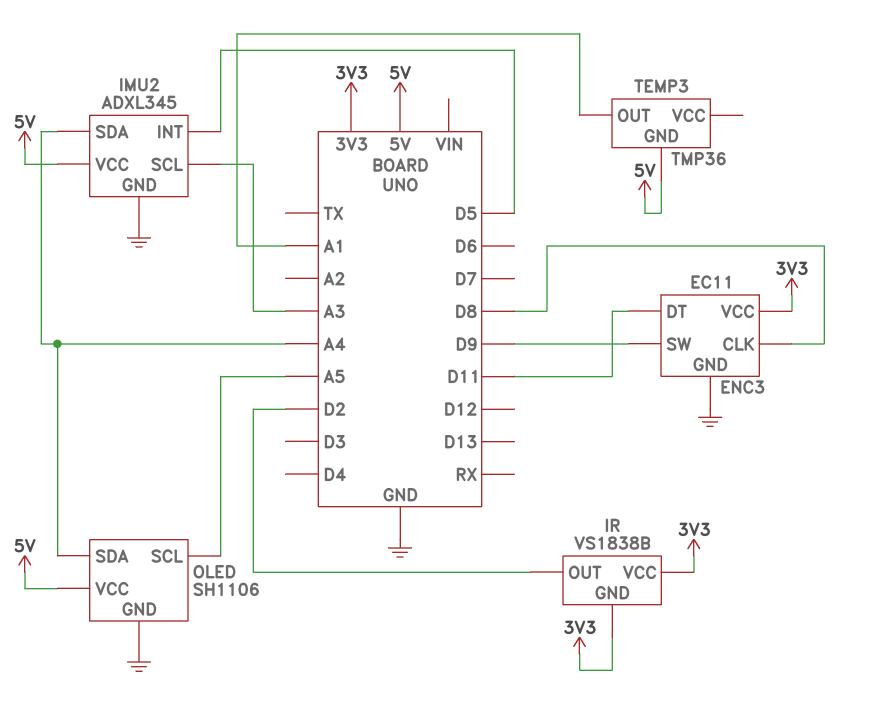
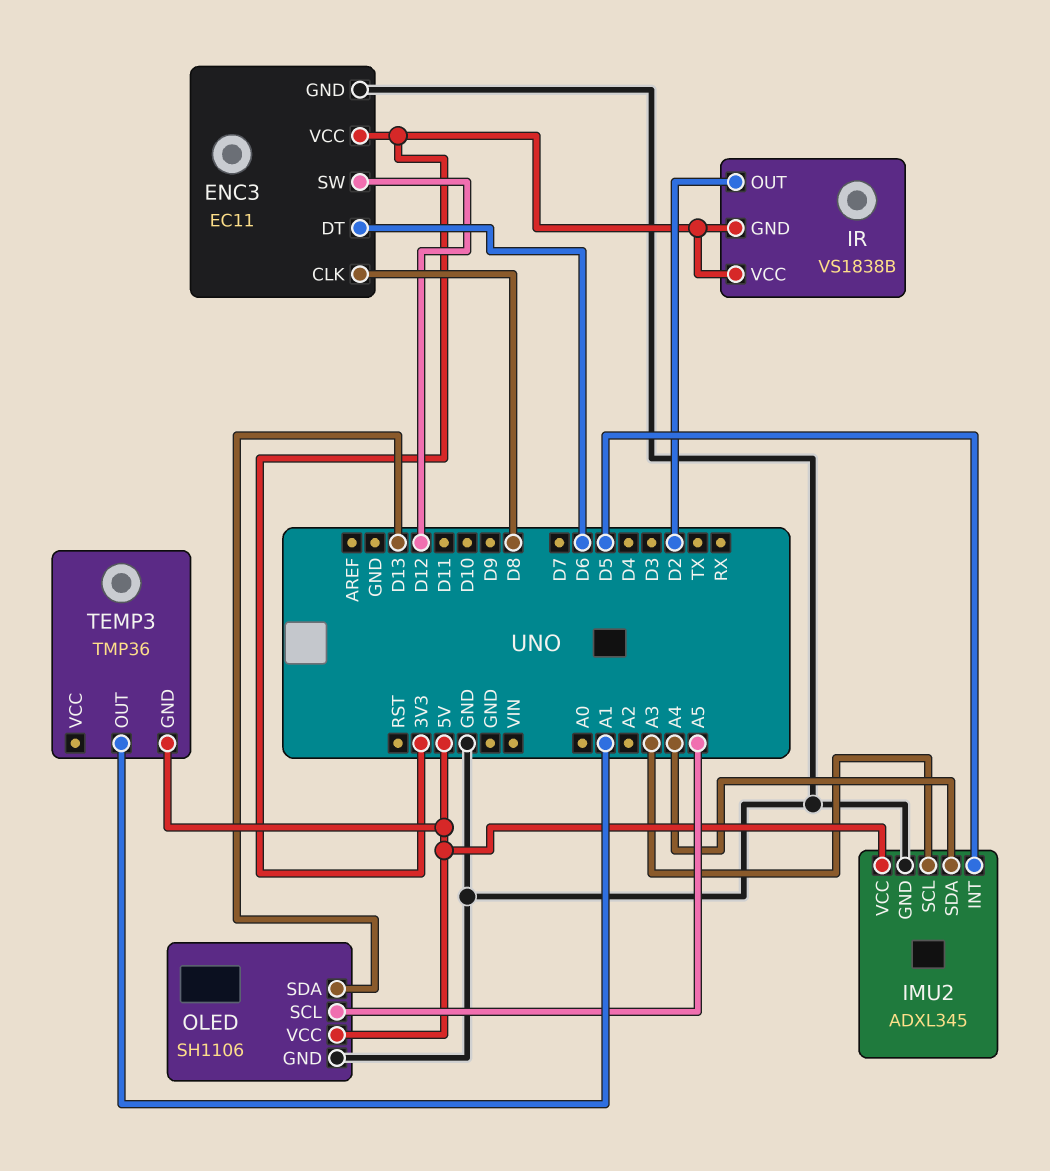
ENC3 pin DT: D11 -> D6
ENC3 pin SW: D9 -> D12
OLED pin SDA: A4 -> D13

